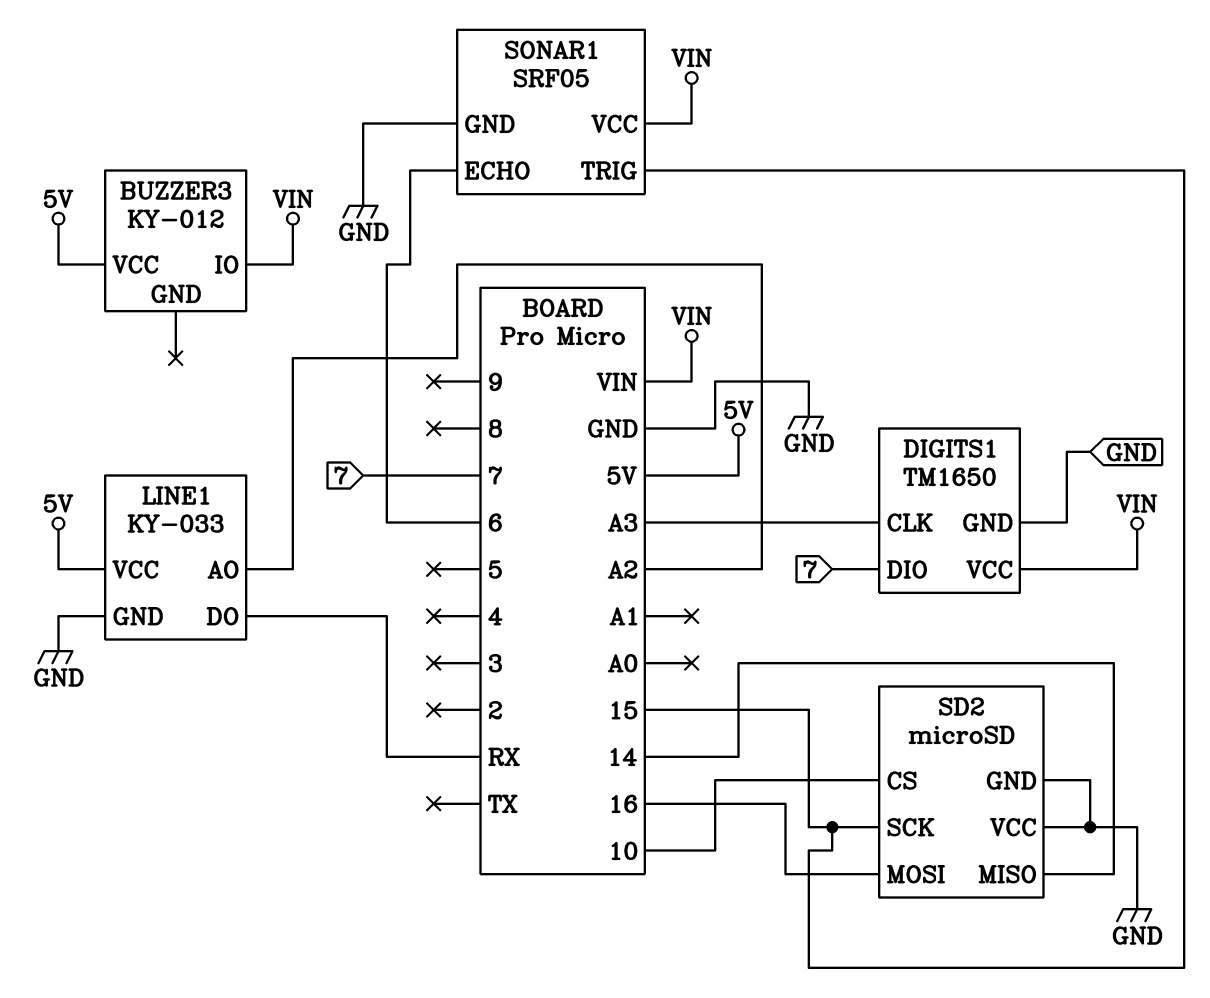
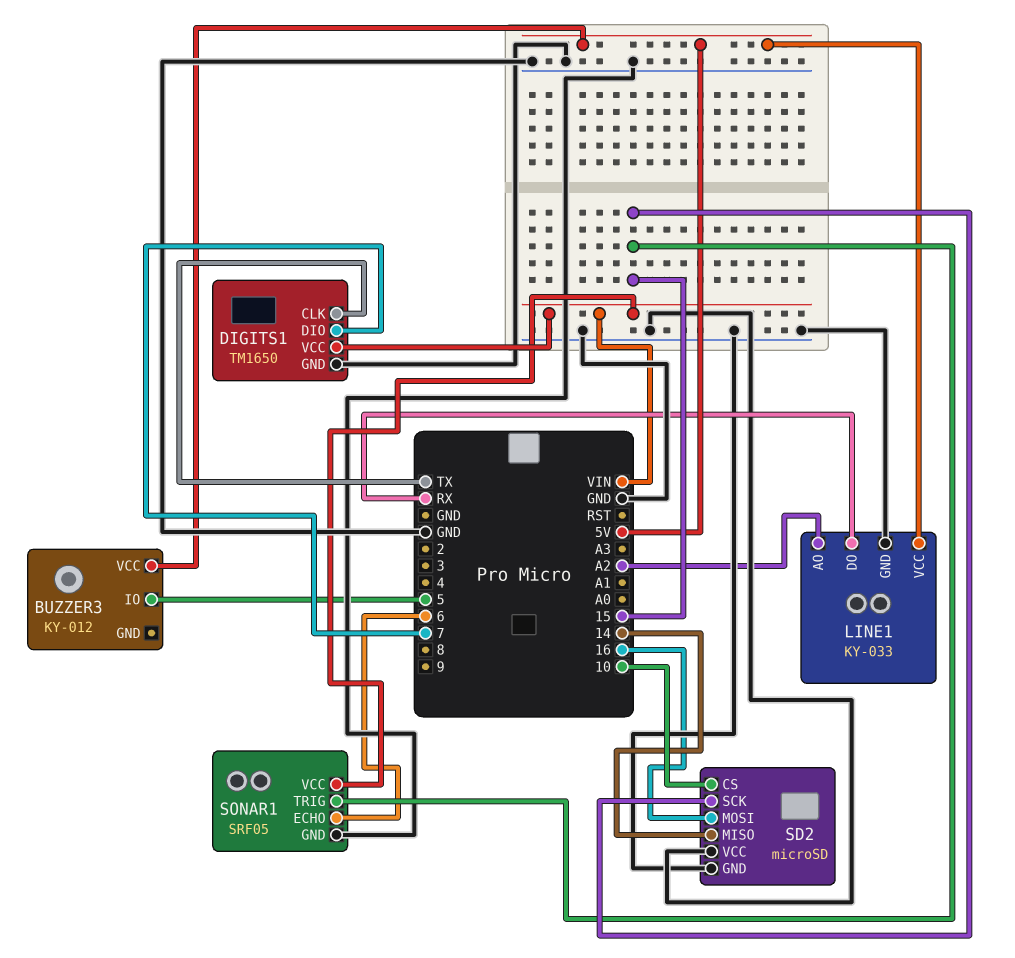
BUZZER3 pin IO: VIN -> 5
DIGITS1 pin CLK: A3 -> TX

